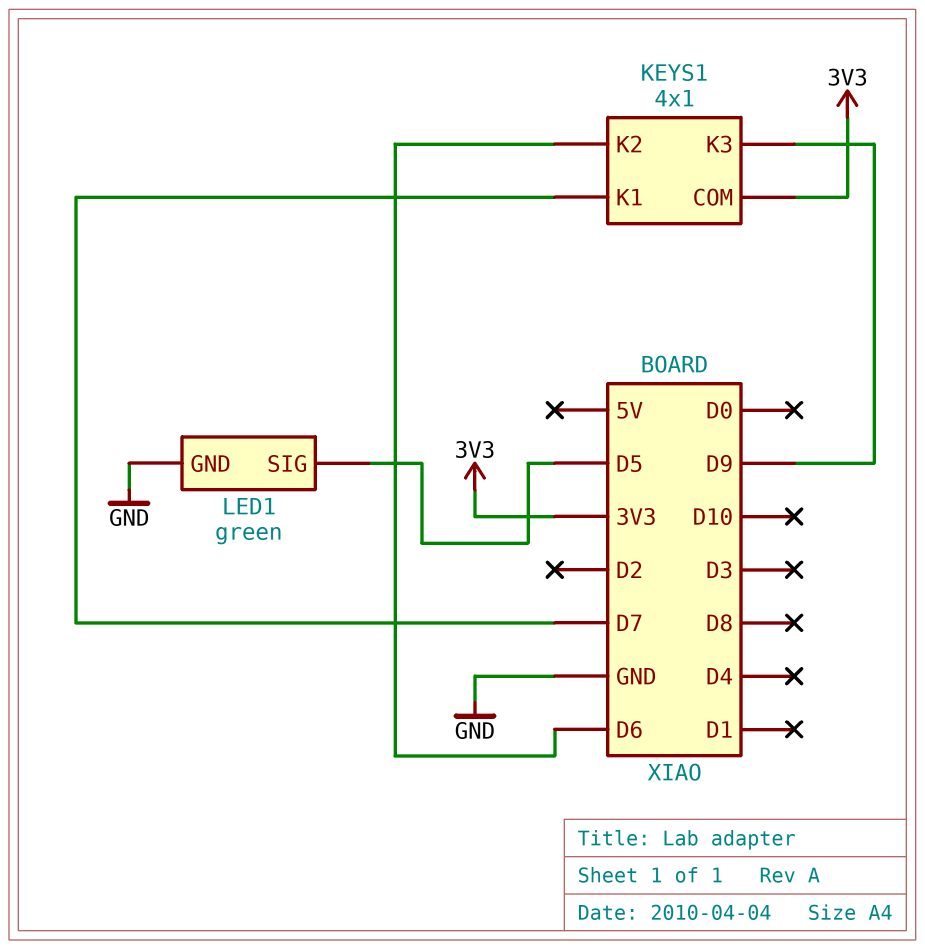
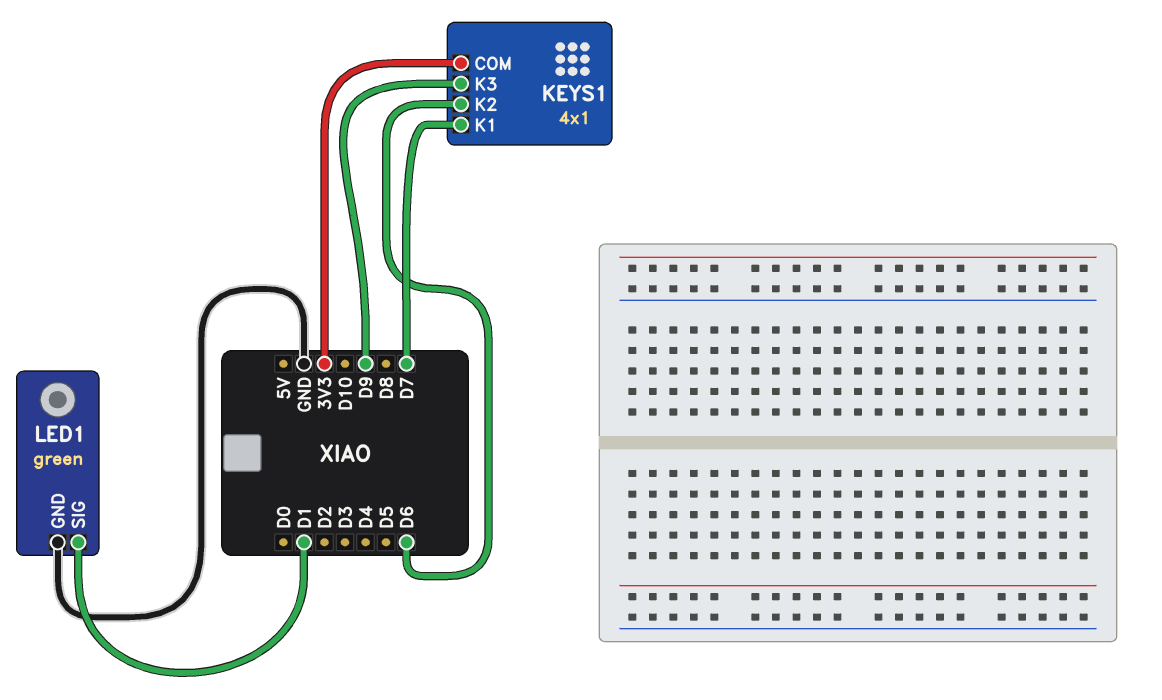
LED1 pin SIG: D5 -> D1

